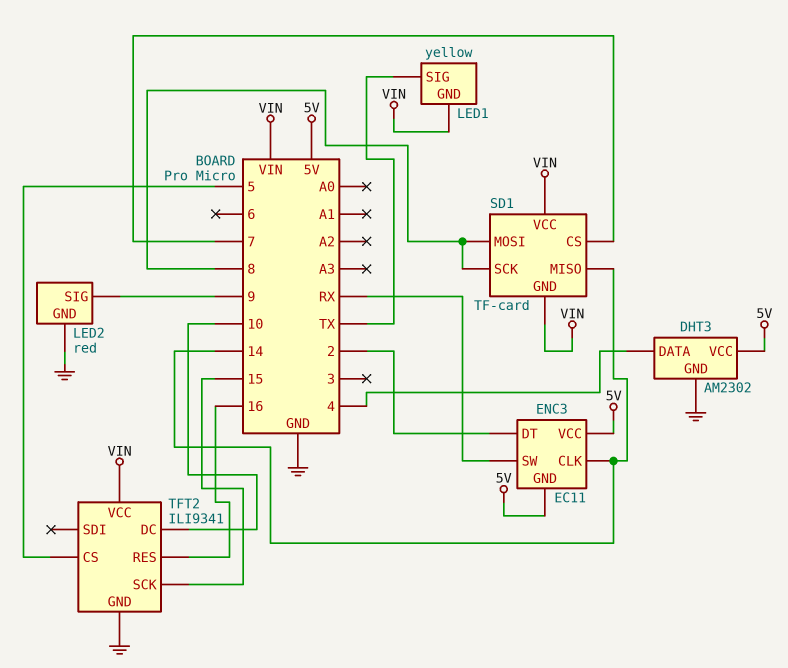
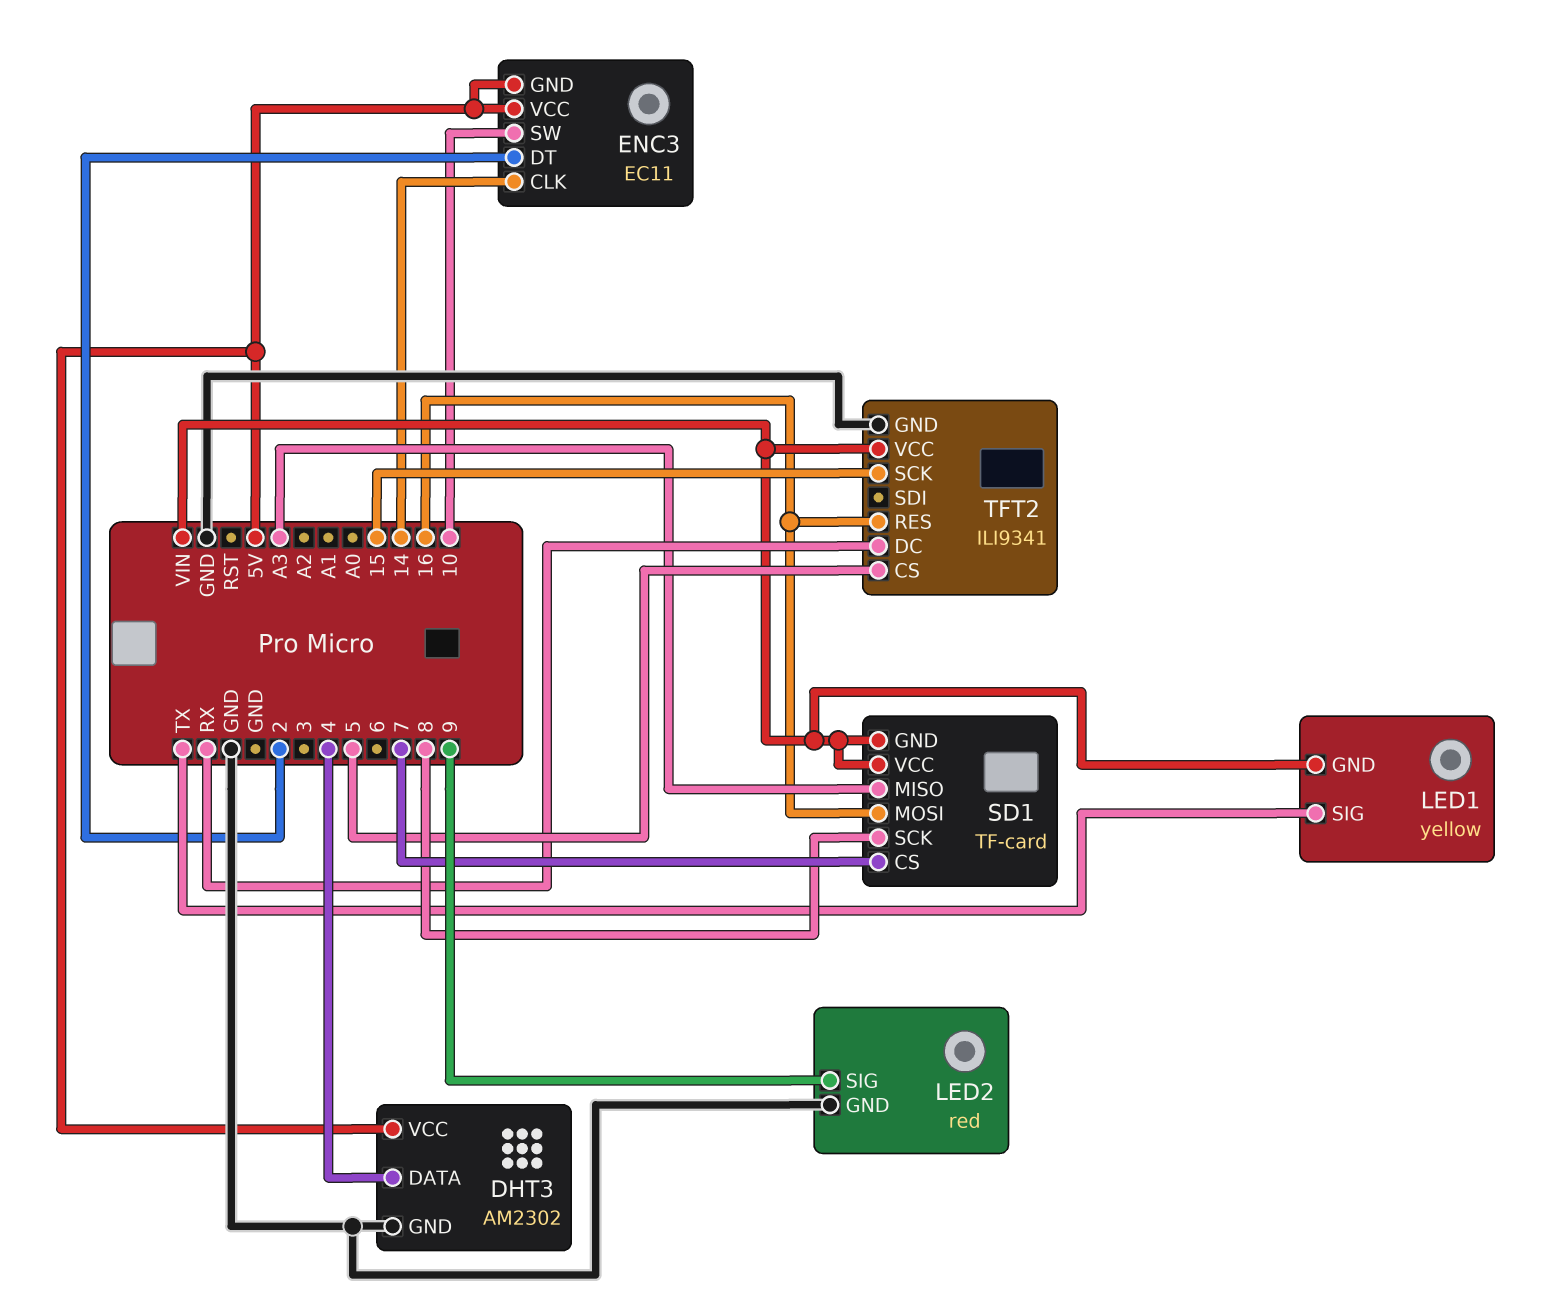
ENC3 pin SW: RX -> 10
SD1 pin MISO: 14 -> A3
SD1 pin MOSI: 8 -> 16
TFT2 pin DC: 10 -> RX

